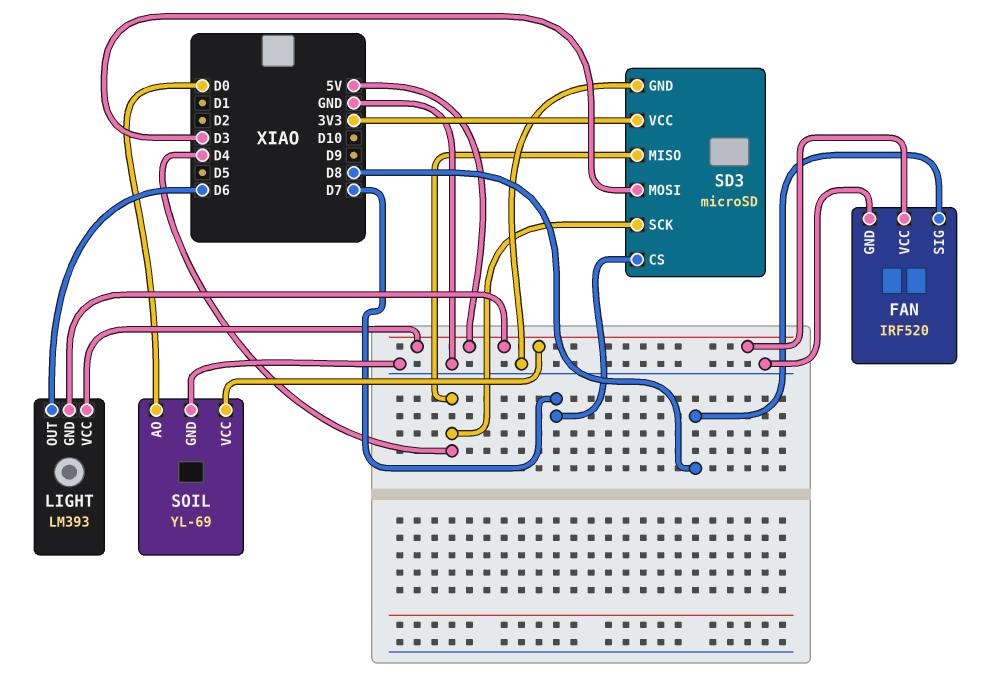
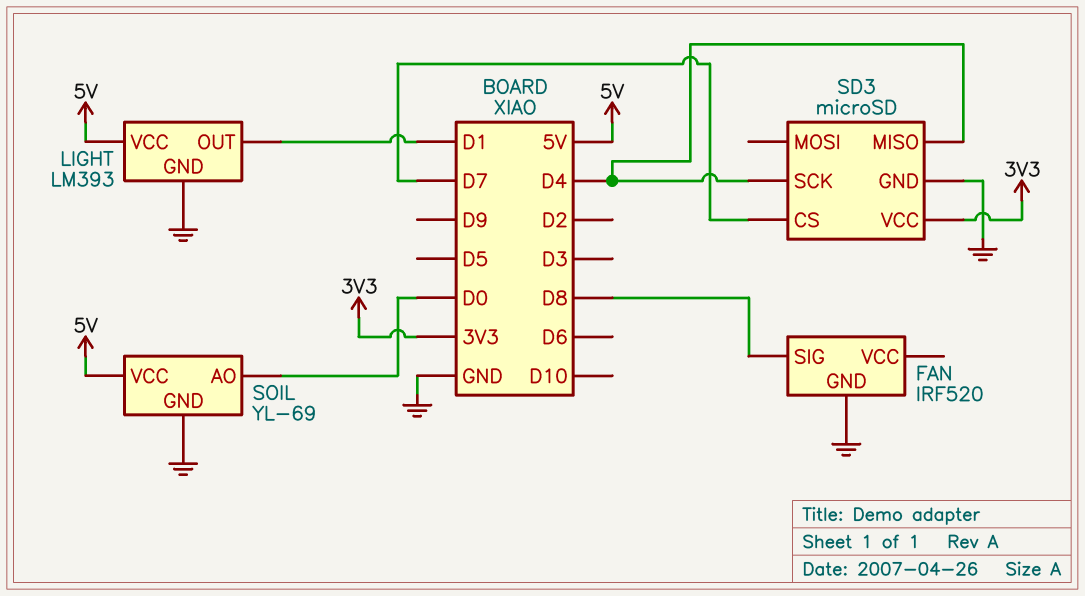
FAN pin VCC: 5V -> none
LIGHT pin GND: 5V -> GND
LIGHT pin OUT: D6 -> D1
SD3 pin MOSI: D3 -> none

